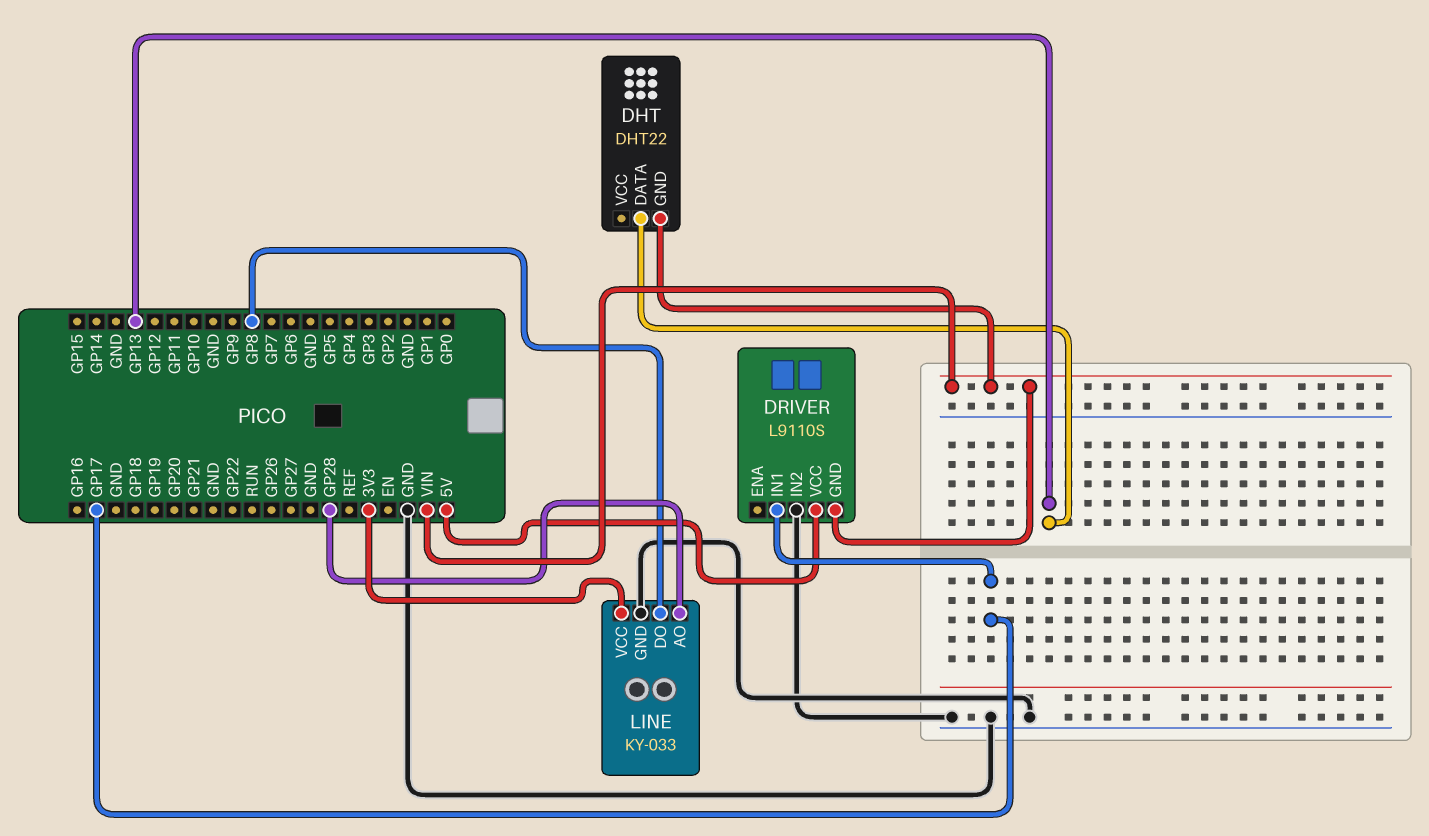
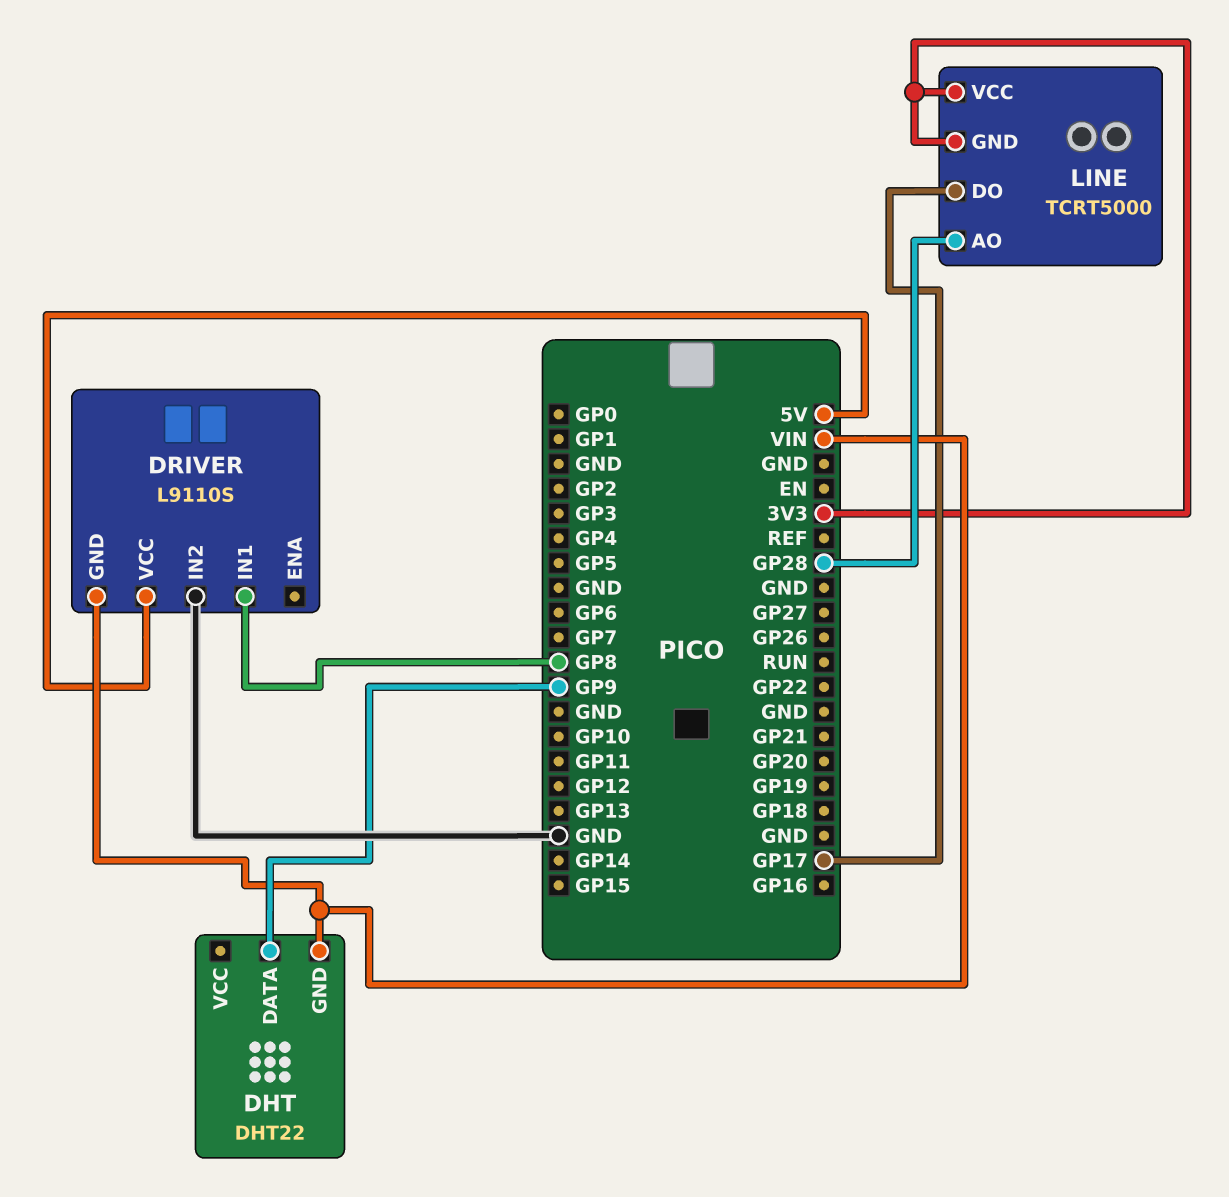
DHT pin DATA: GP13 -> GP9
DRIVER pin IN1: GP17 -> GP8
LINE: KY-033 -> TCRT5000
LINE pin DO: GP8 -> GP17
LINE pin GND: GND -> 3V3

